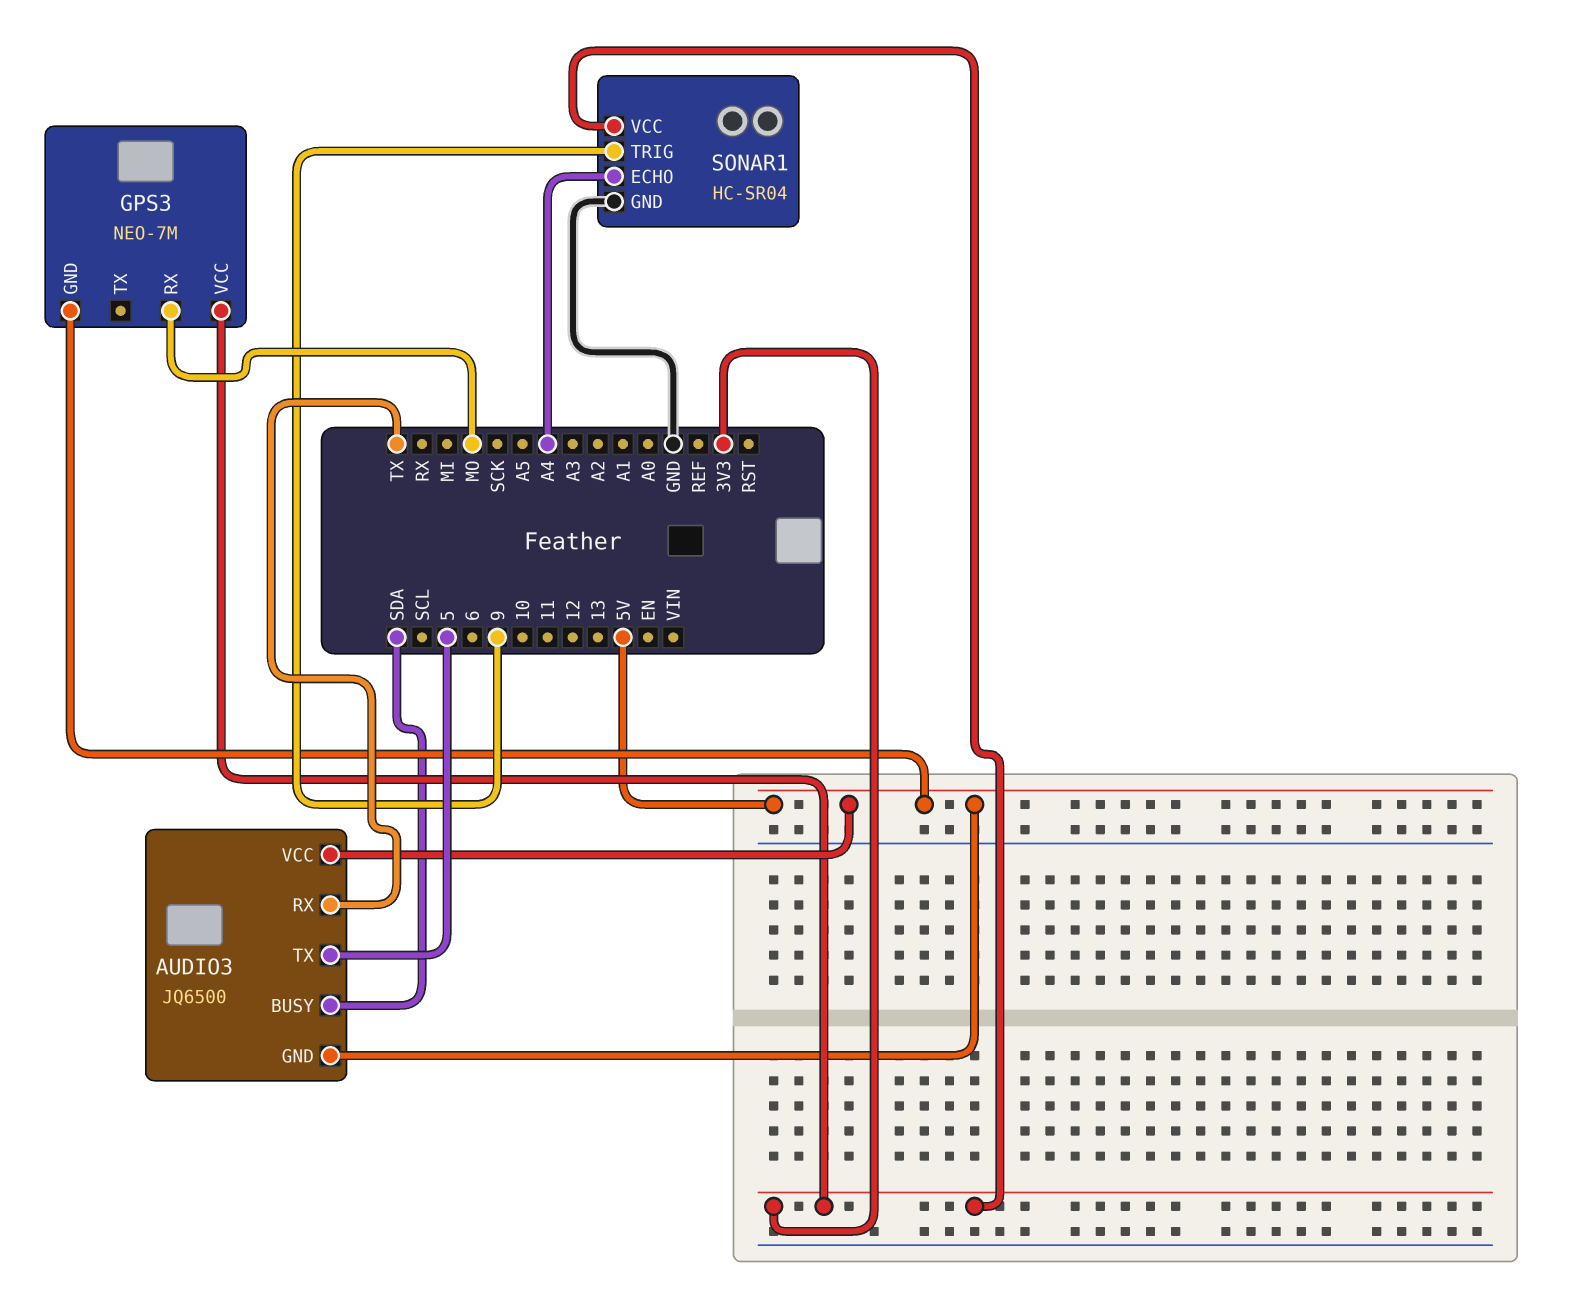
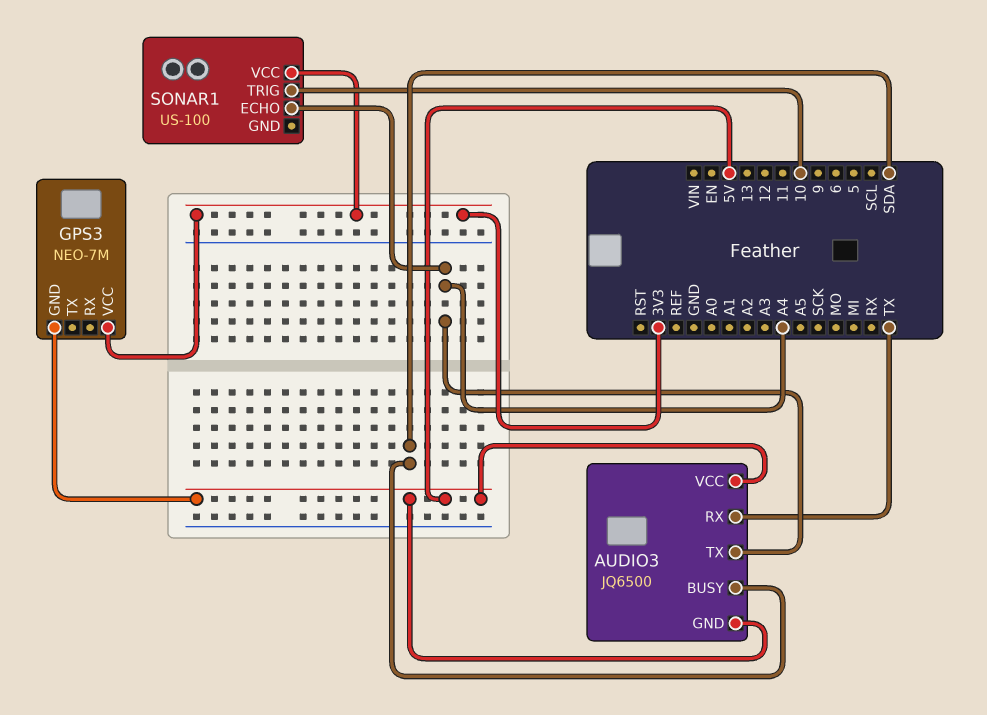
AUDIO3 pin TX: 5 -> A4
GPS3 pin RX: MO -> none
SONAR1: HC-SR04 -> US-100
SONAR1 pin GND: GND -> none
SONAR1 pin TRIG: 9 -> 10

